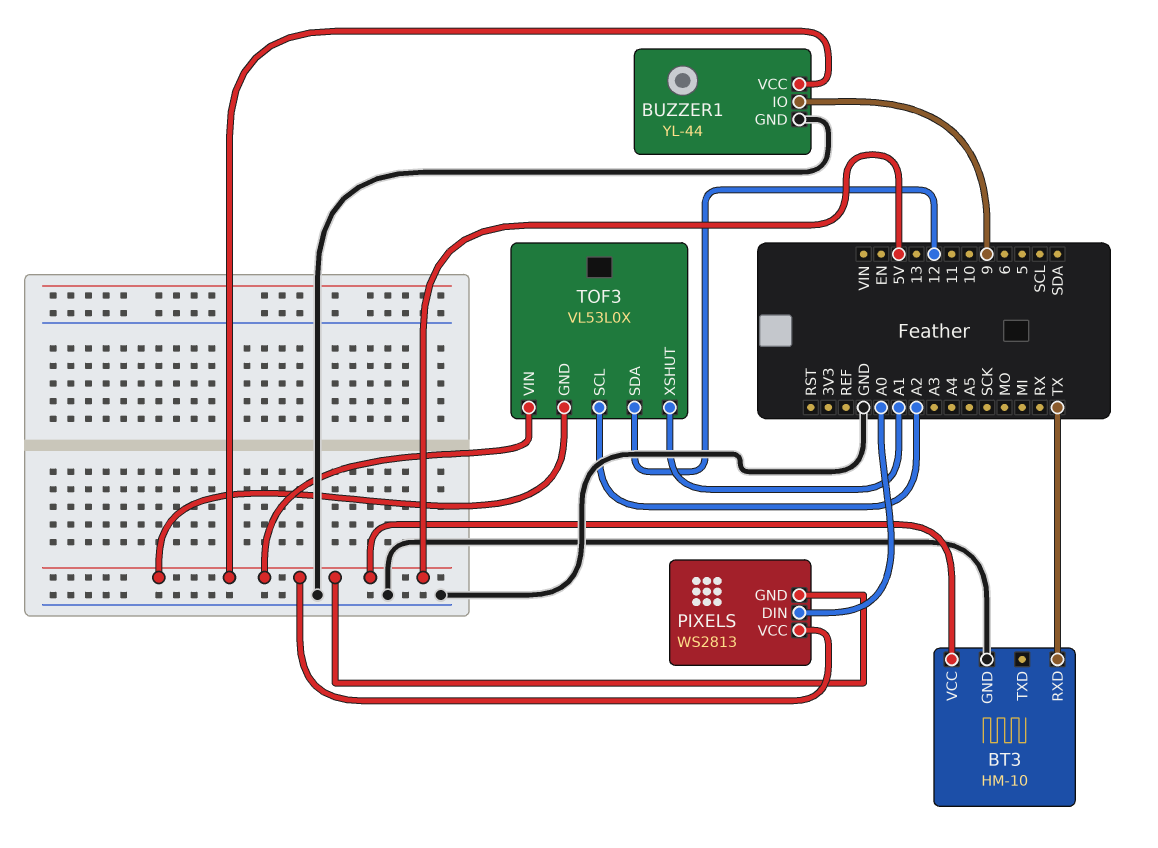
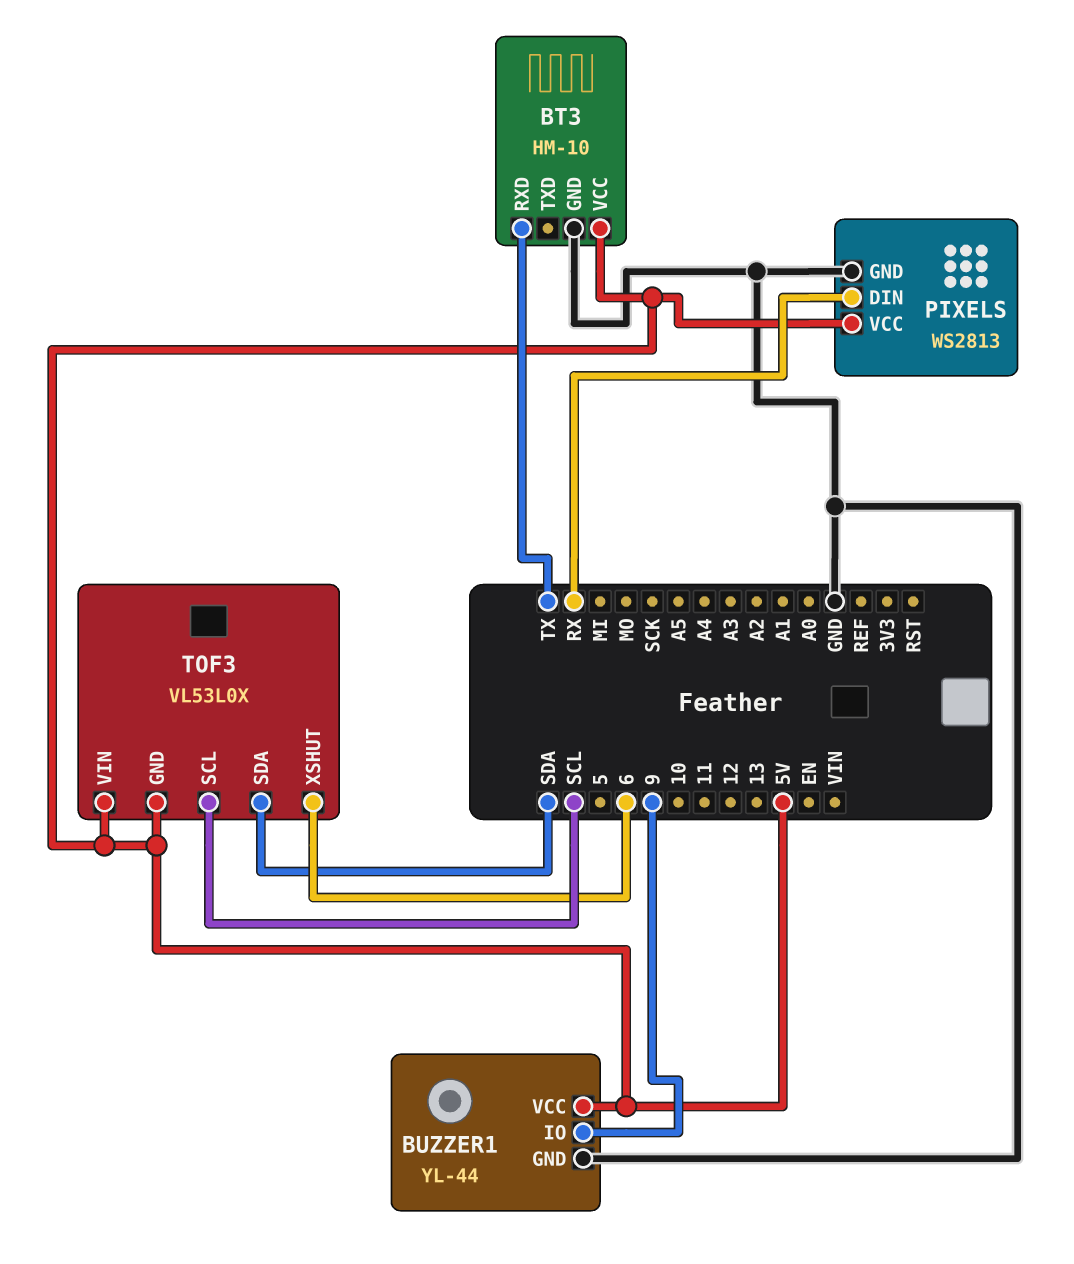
PIXELS pin DIN: A0 -> RX
PIXELS pin GND: 5V -> GND
TOF3 pin SCL: A2 -> SCL
TOF3 pin SDA: 12 -> SDA
TOF3 pin XSHUT: A1 -> 6

